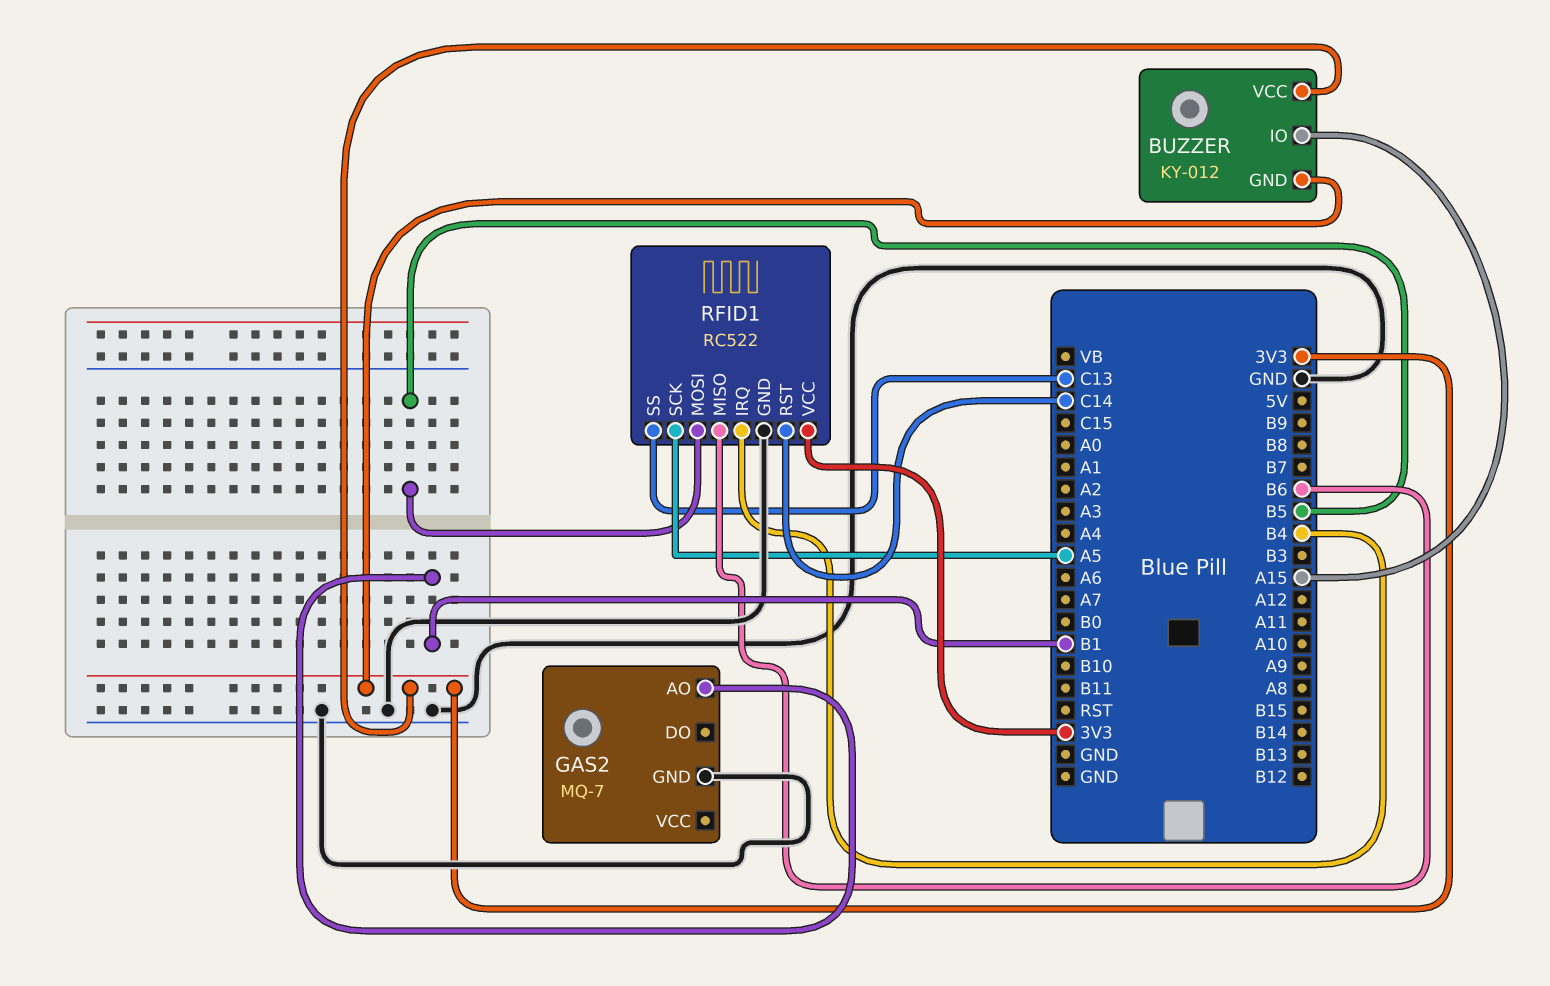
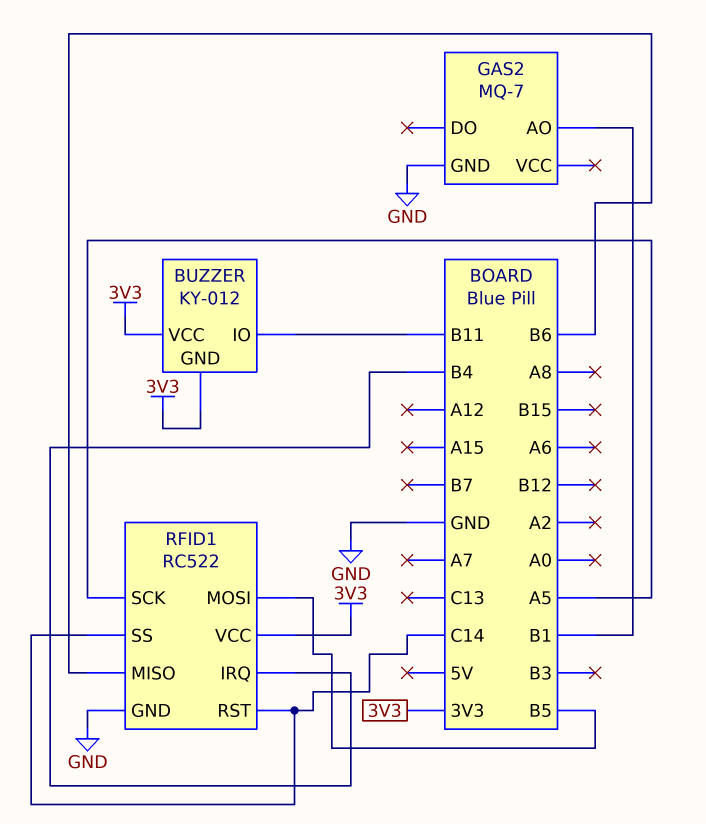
BUZZER pin IO: A15 -> B11
RFID1 pin SS: C13 -> C14

